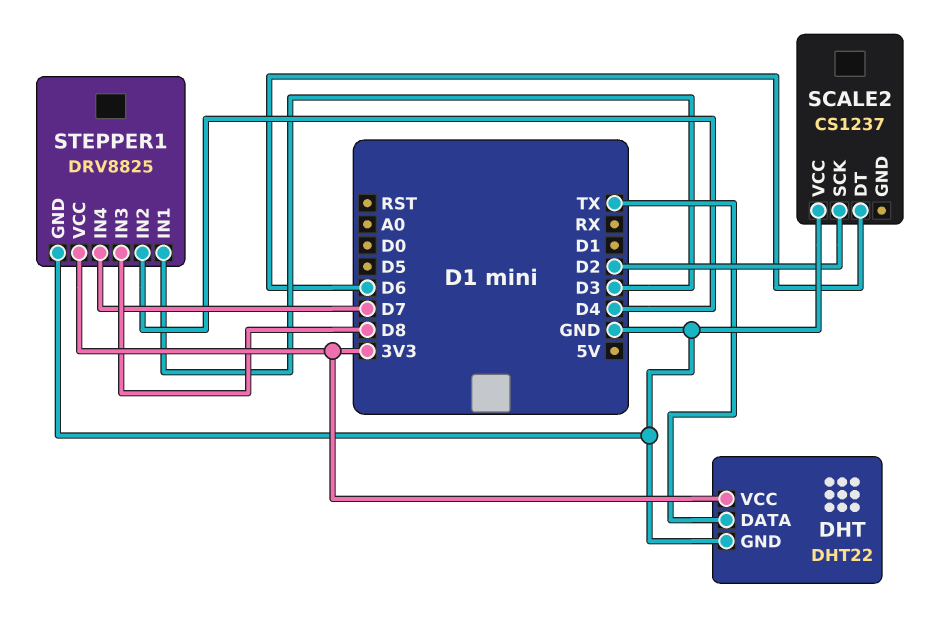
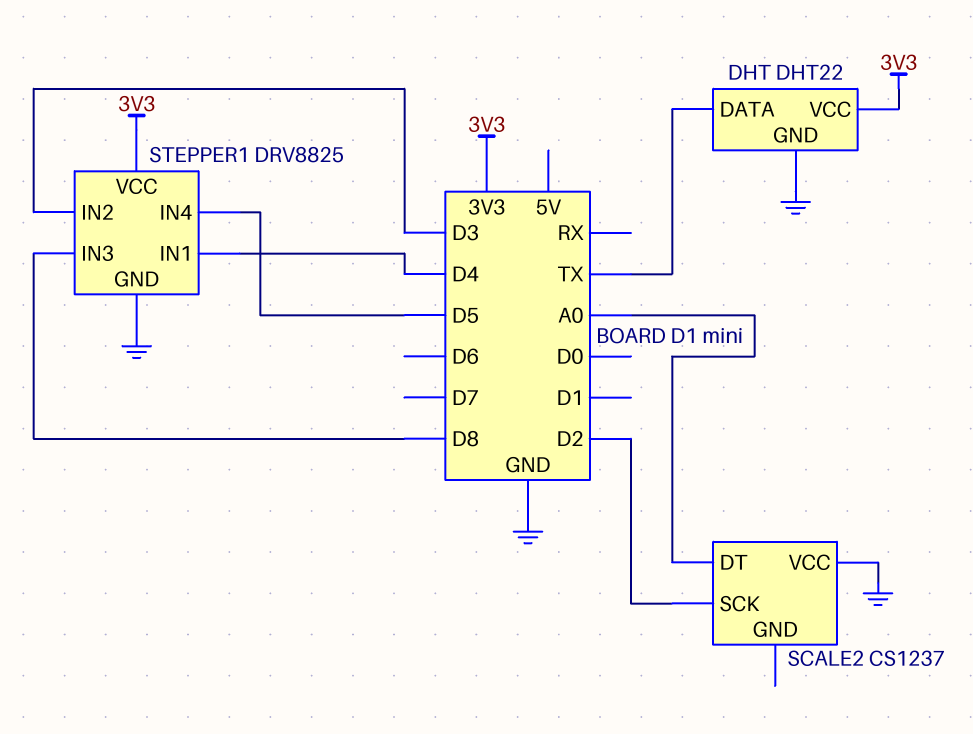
SCALE2 pin DT: D6 -> A0
STEPPER1 pin IN1: D3 -> D4
STEPPER1 pin IN2: D4 -> D3
STEPPER1 pin IN4: D7 -> D5

